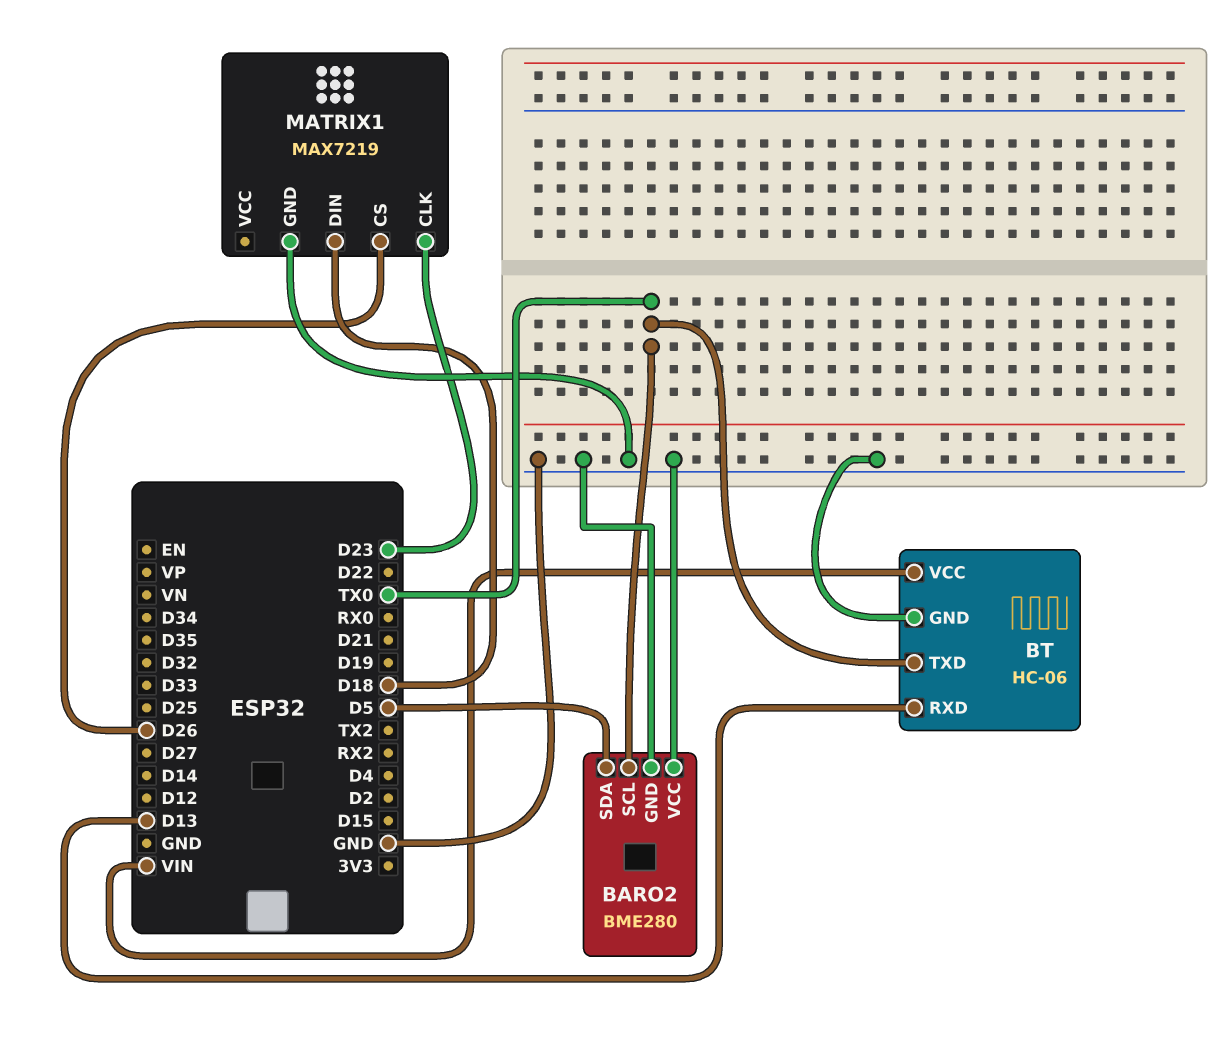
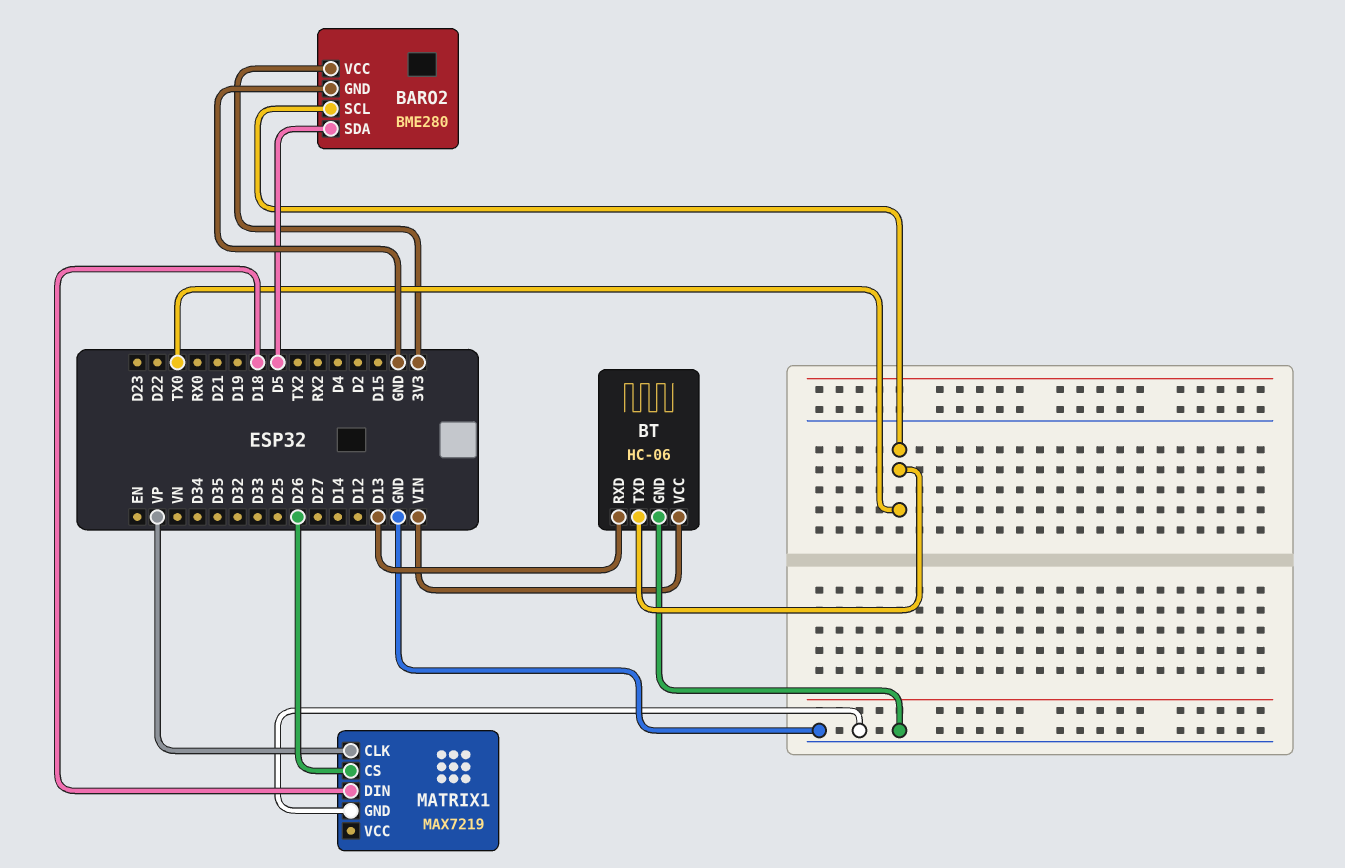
BARO2 pin VCC: GND -> 3V3
MATRIX1 pin CLK: D23 -> VP

